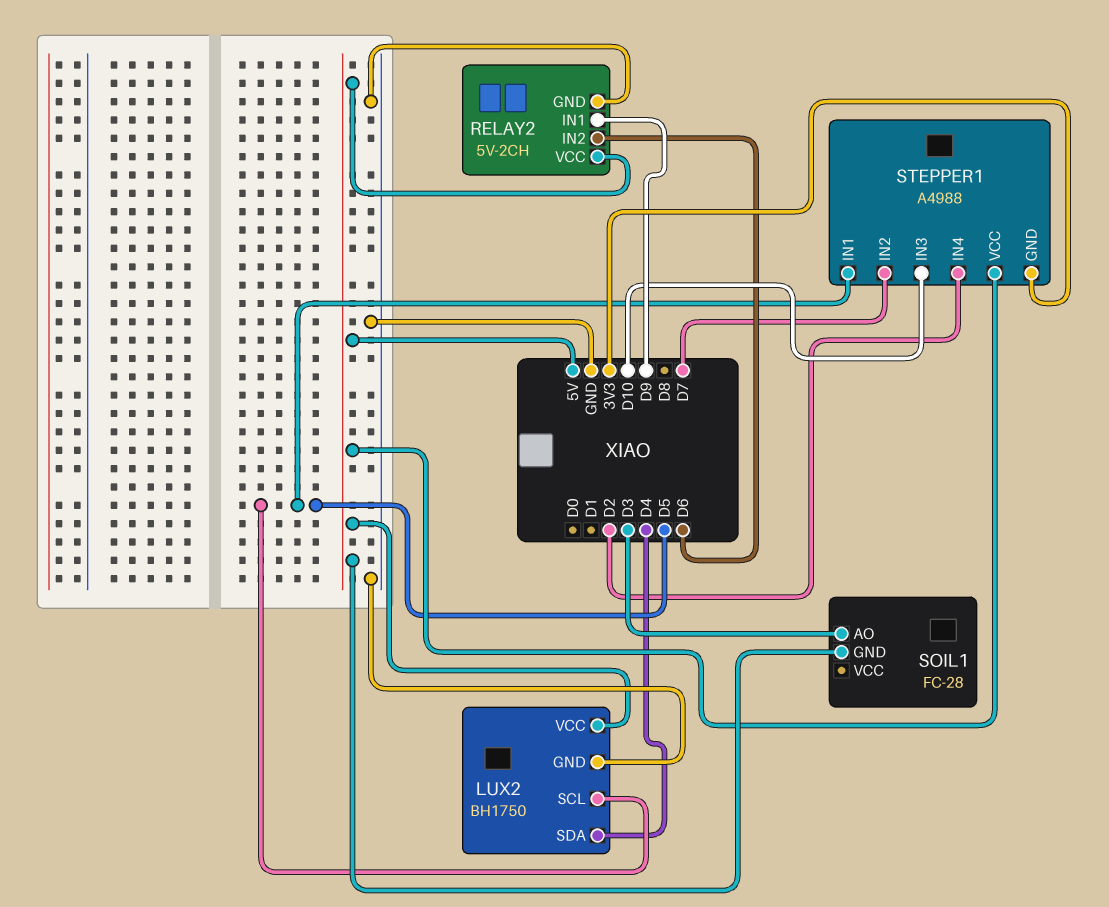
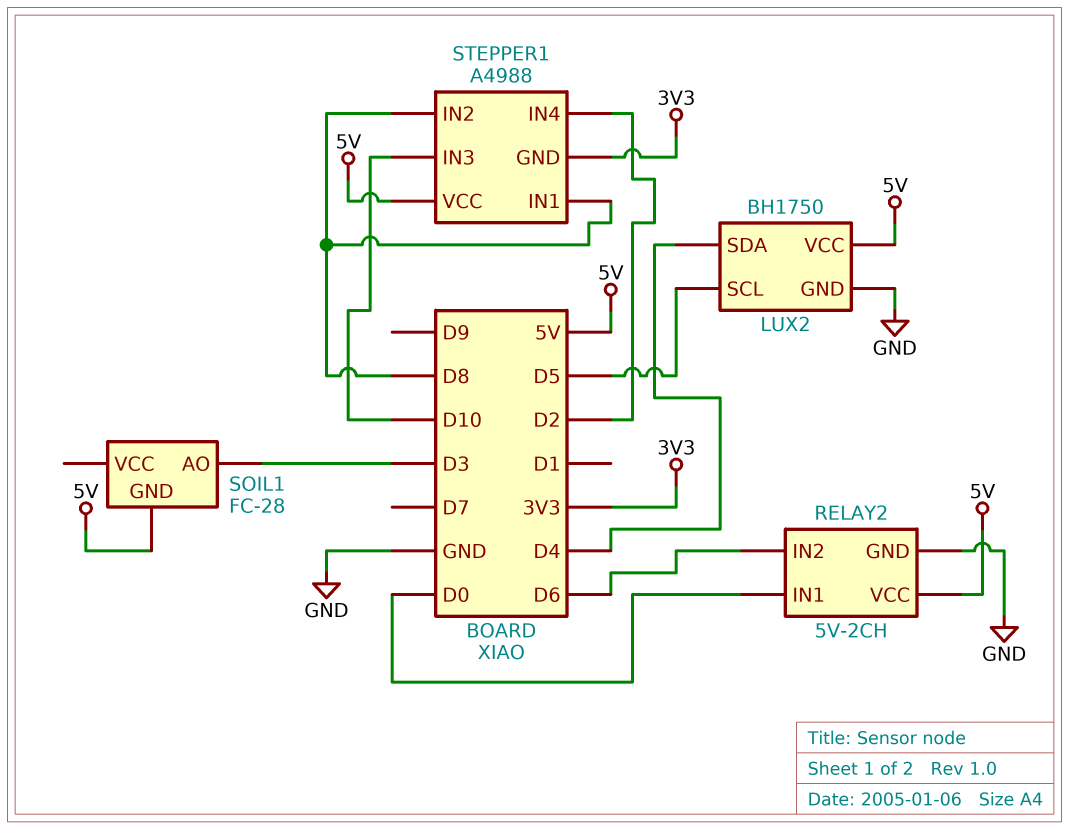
RELAY2 pin IN1: D9 -> D0
STEPPER1 pin IN1: D5 -> D8
STEPPER1 pin IN2: D7 -> D8

